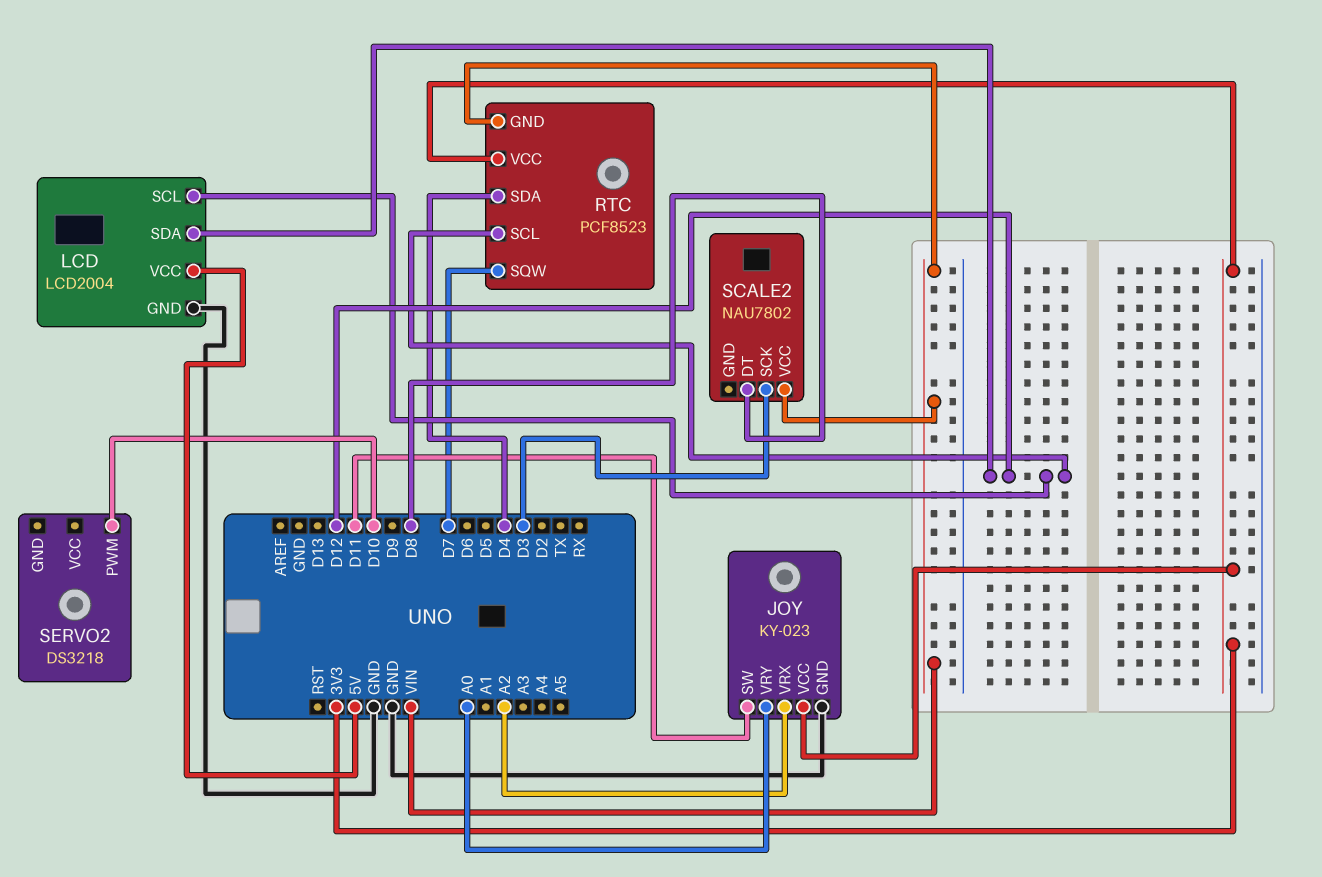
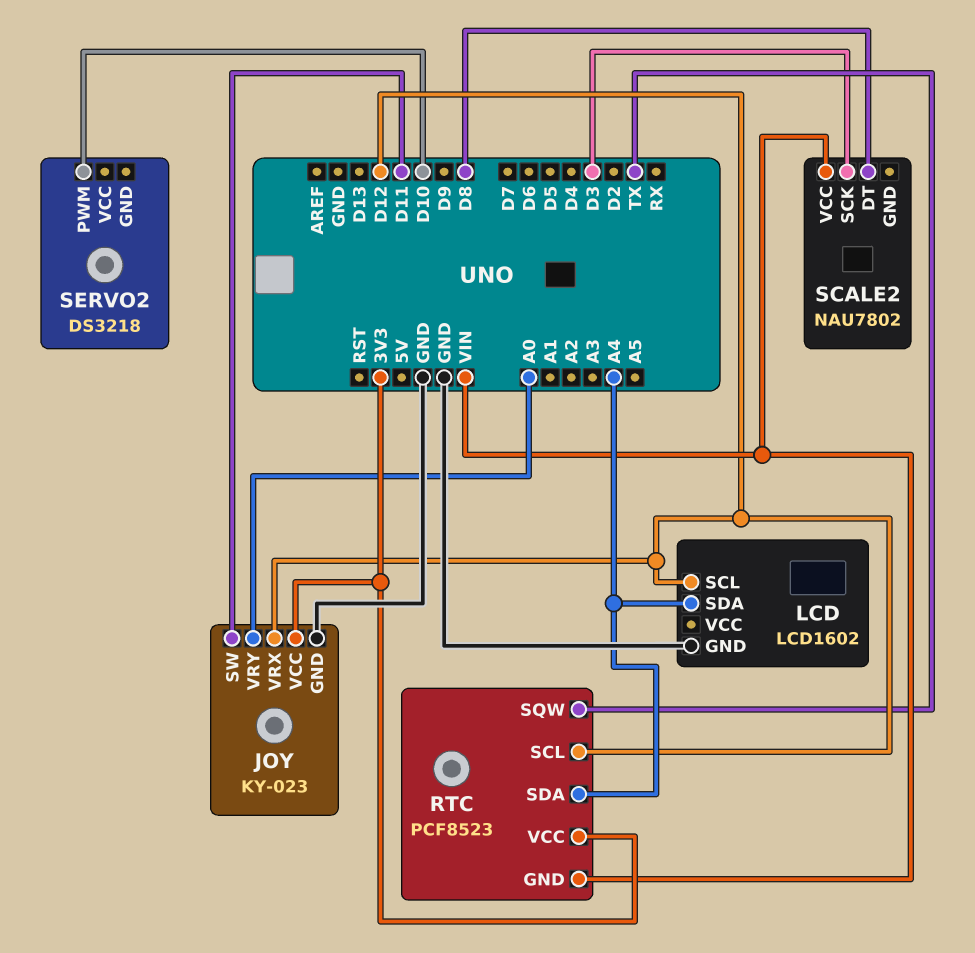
JOY pin VRX: A2 -> D12
LCD: LCD2004 -> LCD1602
LCD pin SDA: D12 -> A4
LCD pin VCC: 5V -> none
RTC pin SDA: D4 -> A4
RTC pin SQW: D7 -> TX

